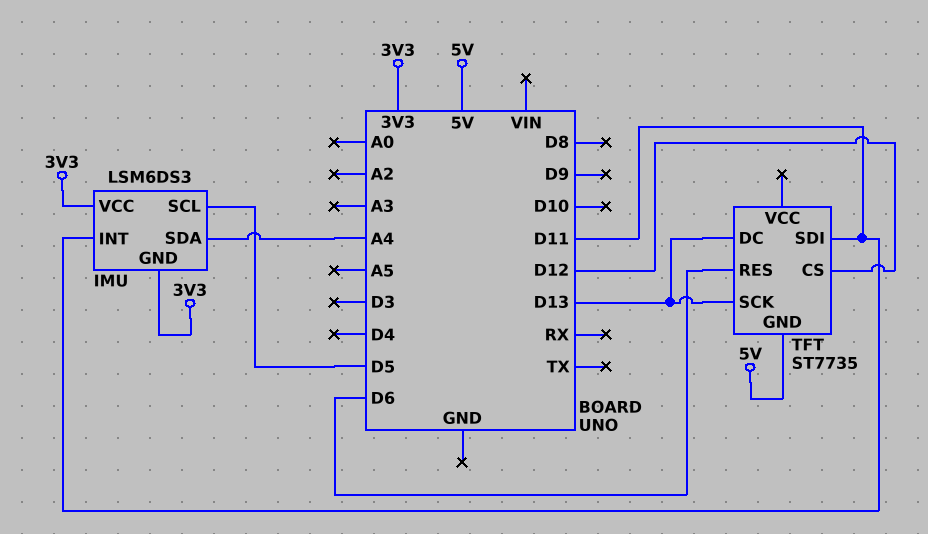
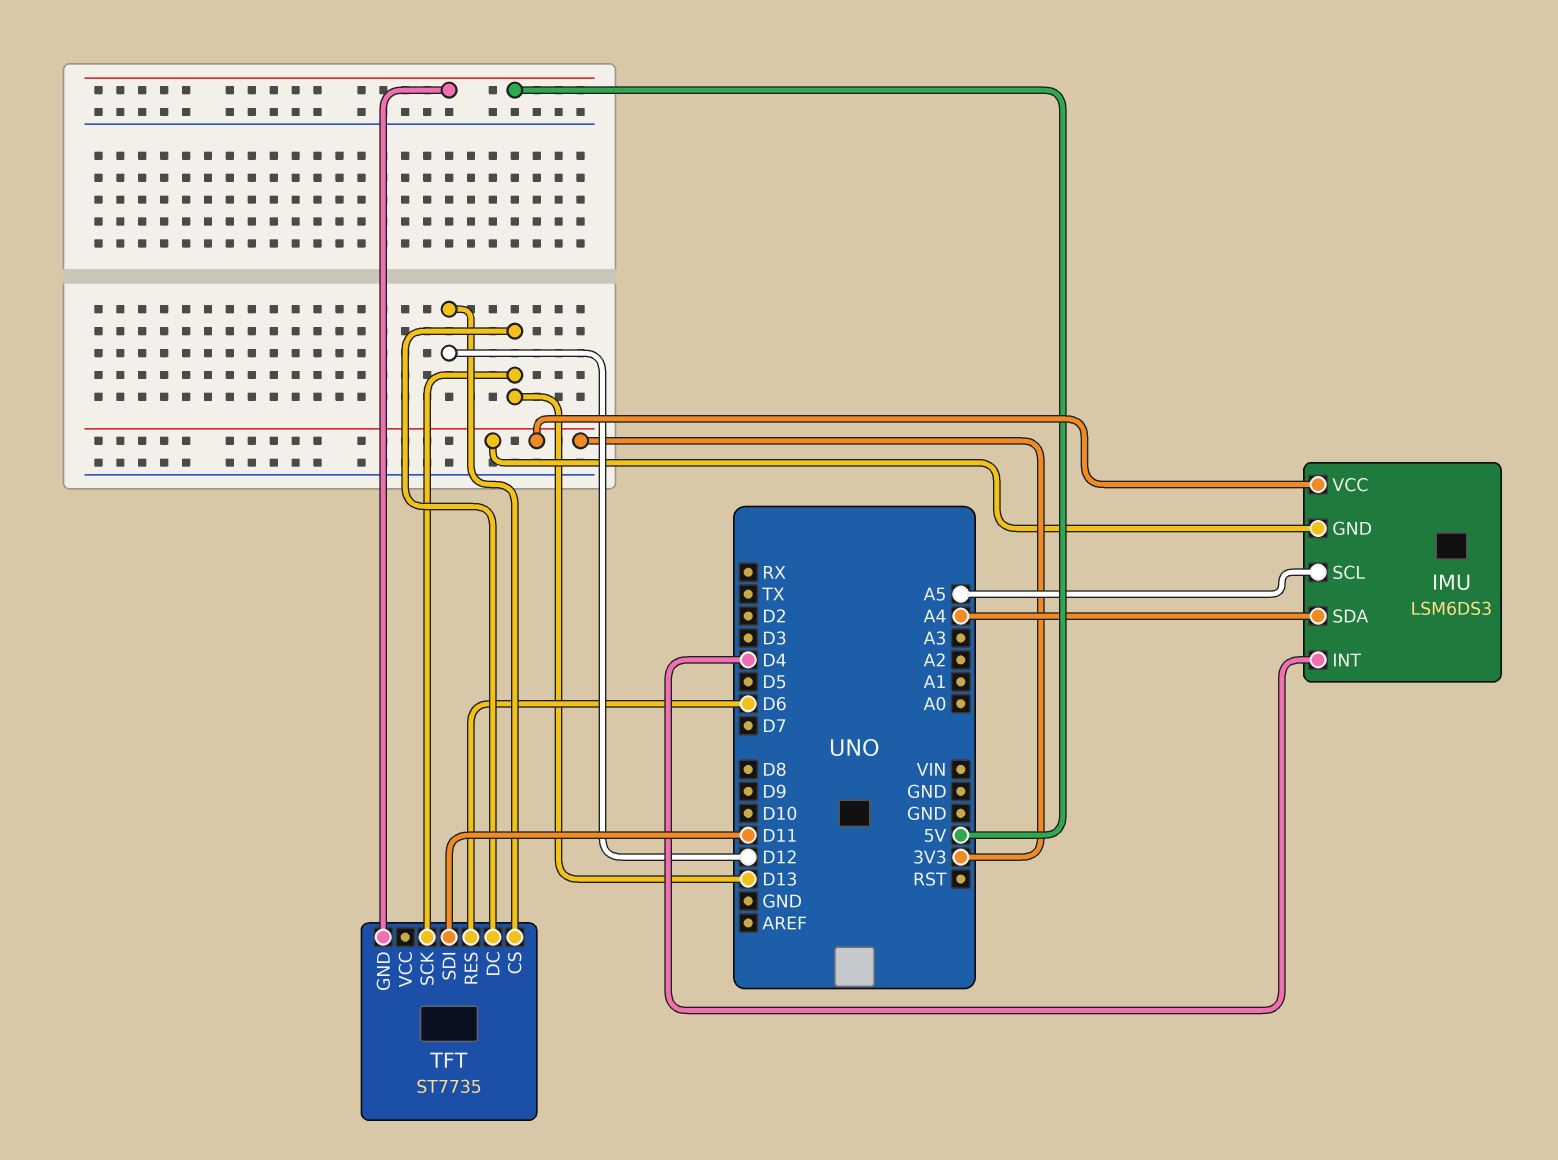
IMU pin INT: D11 -> D4
IMU pin SCL: D5 -> A5

